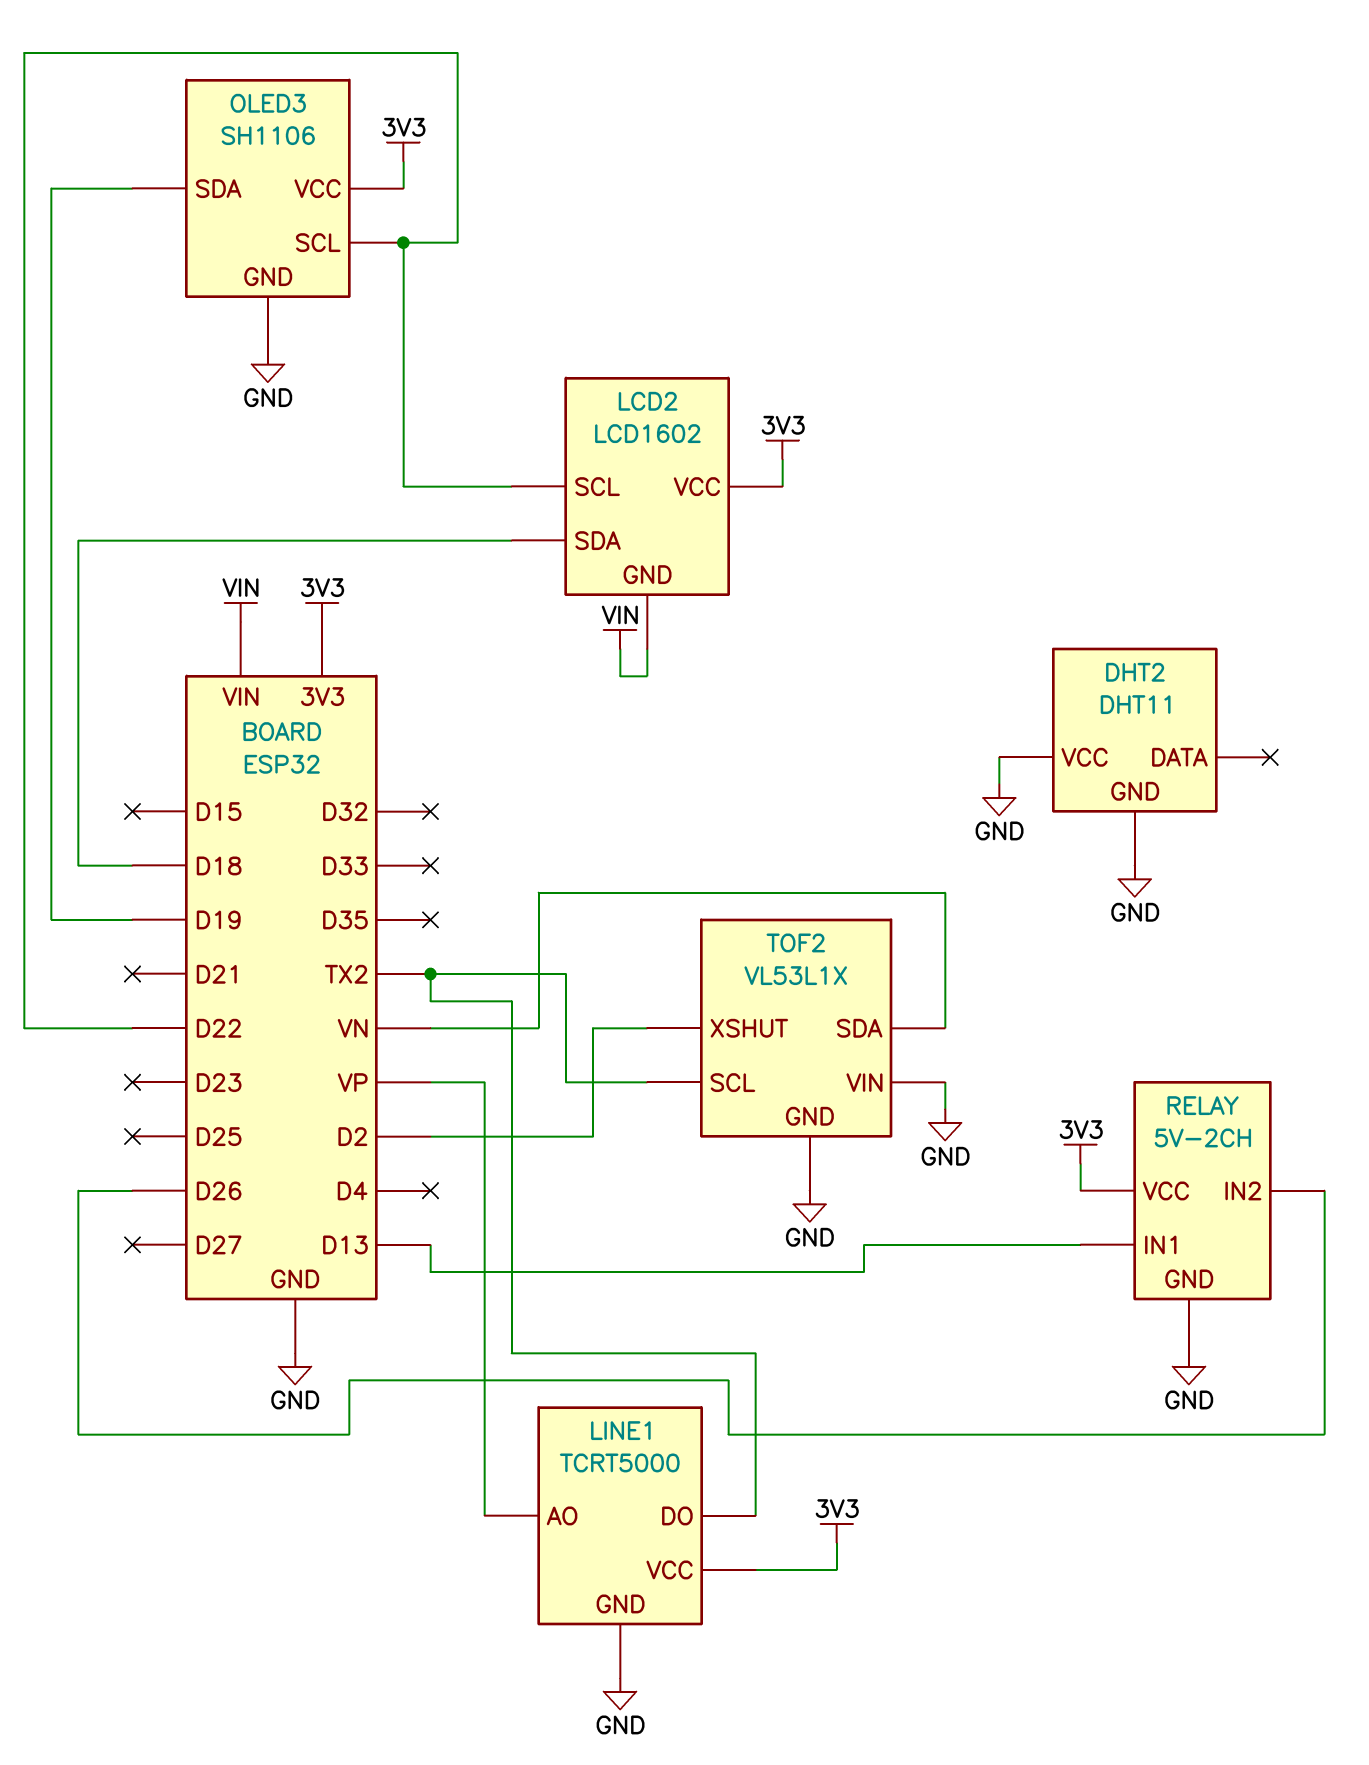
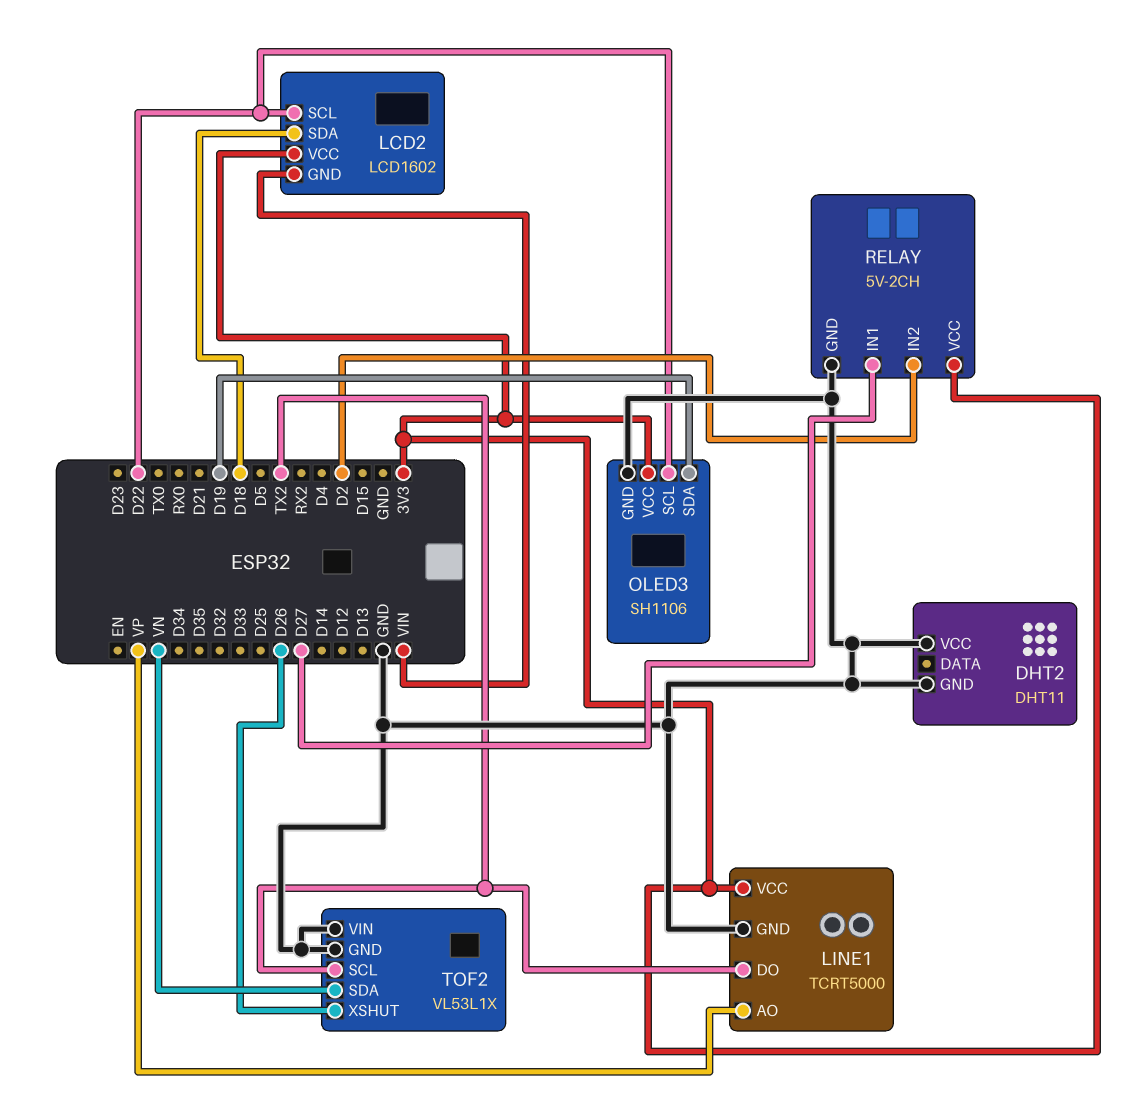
RELAY pin IN1: D13 -> D27
RELAY pin IN2: D26 -> D2
TOF2 pin XSHUT: D2 -> D26

